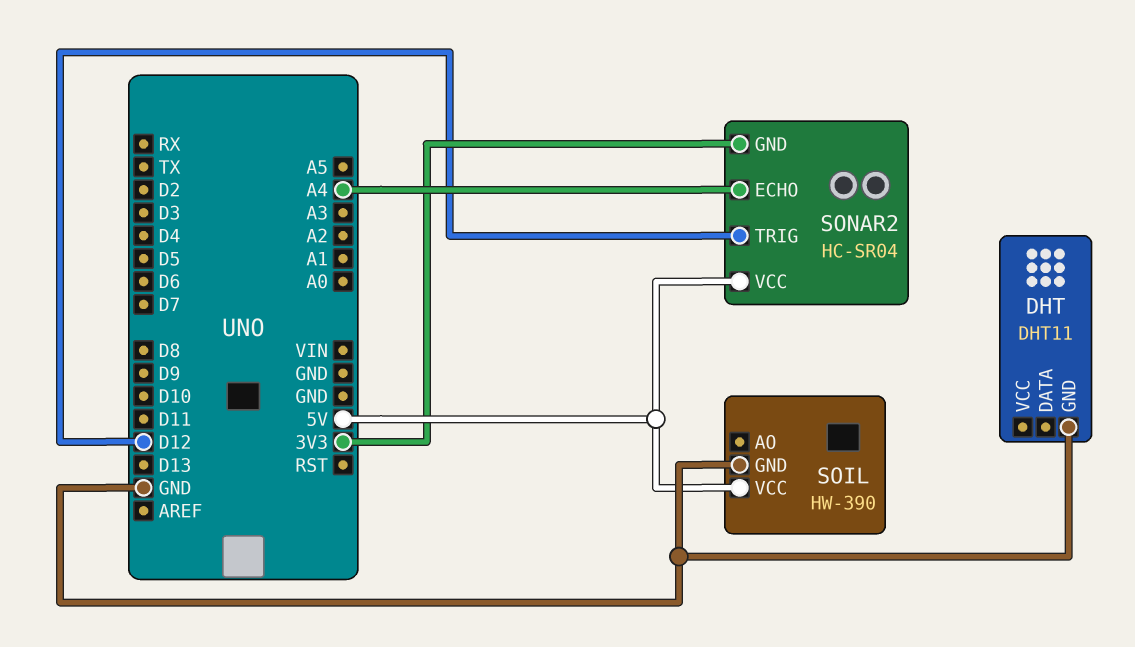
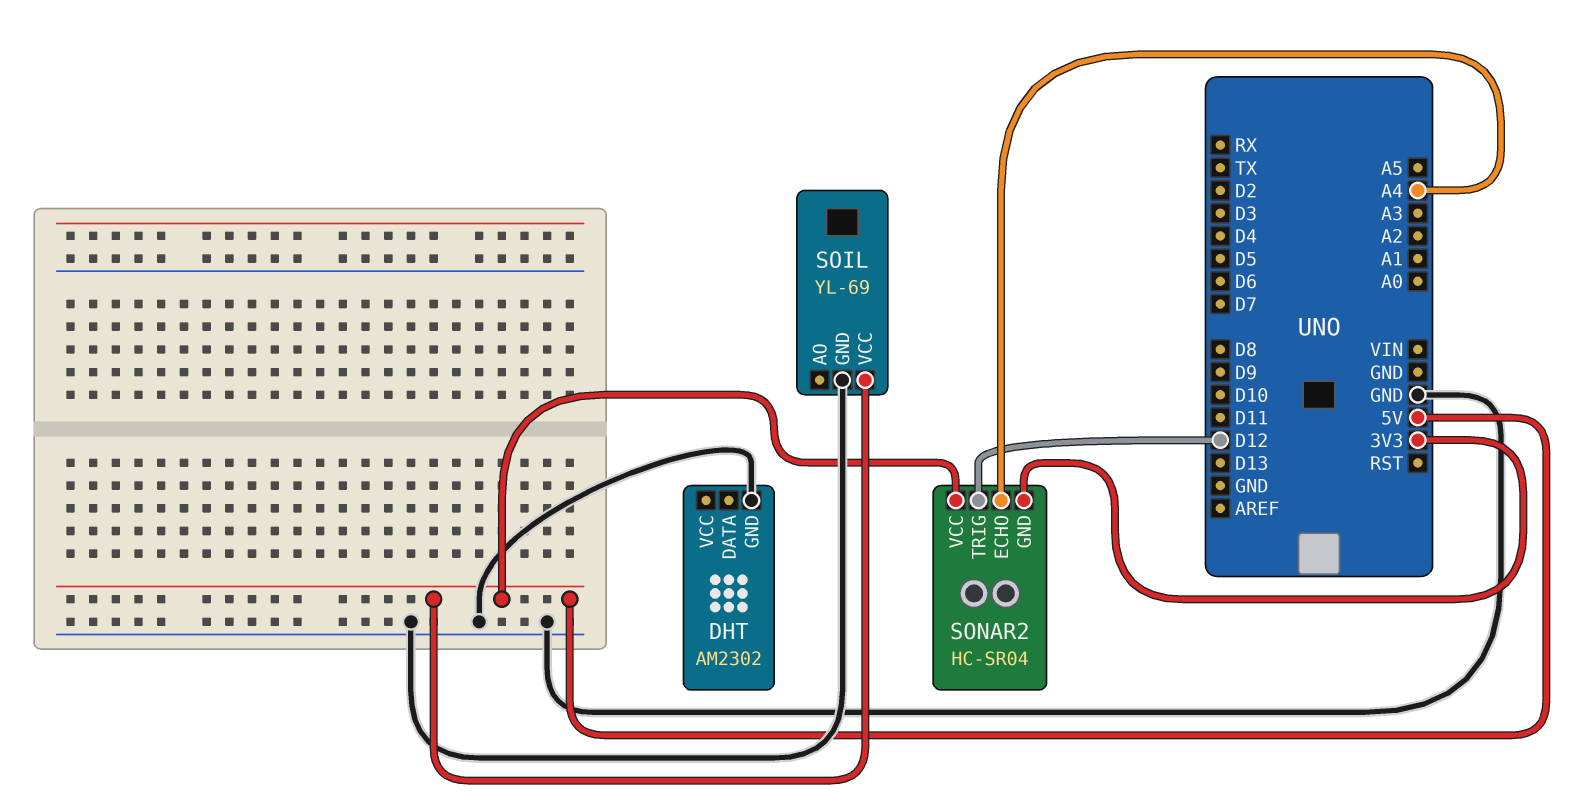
DHT: DHT11 -> AM2302
SOIL: HW-390 -> YL-69

